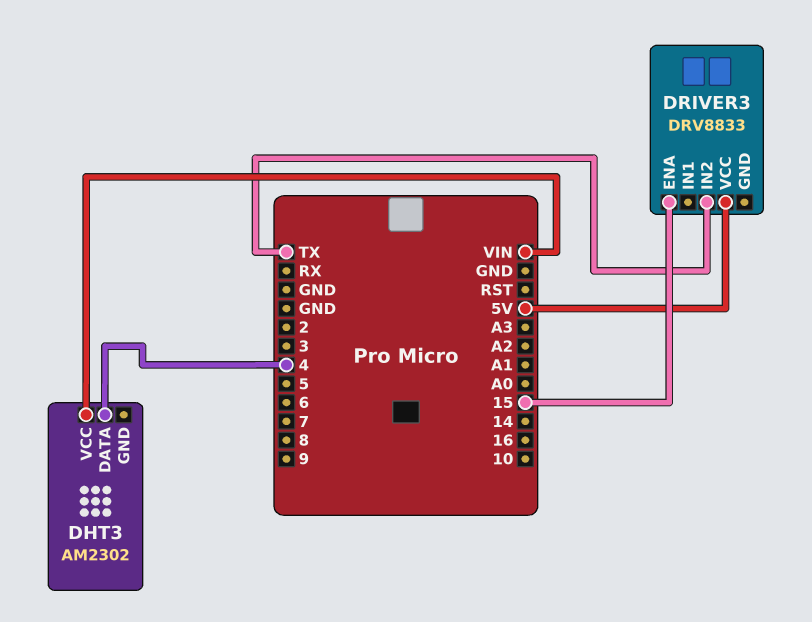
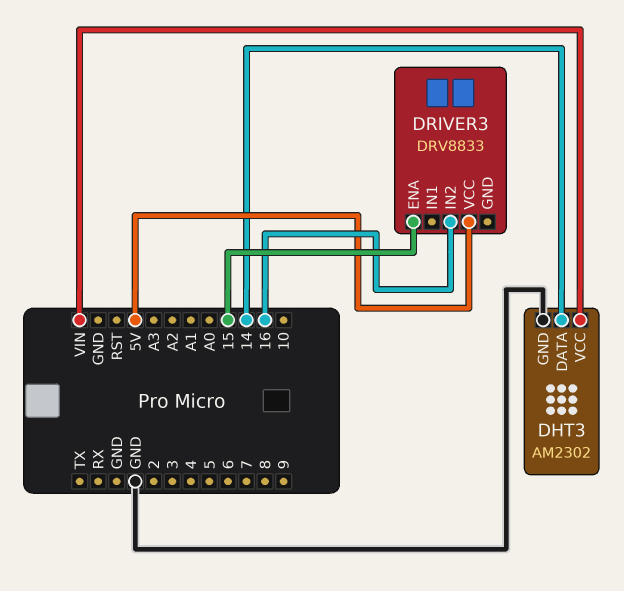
DHT3 pin DATA: 4 -> 14
DHT3 pin GND: none -> GND
DRIVER3 pin IN2: TX -> 16

